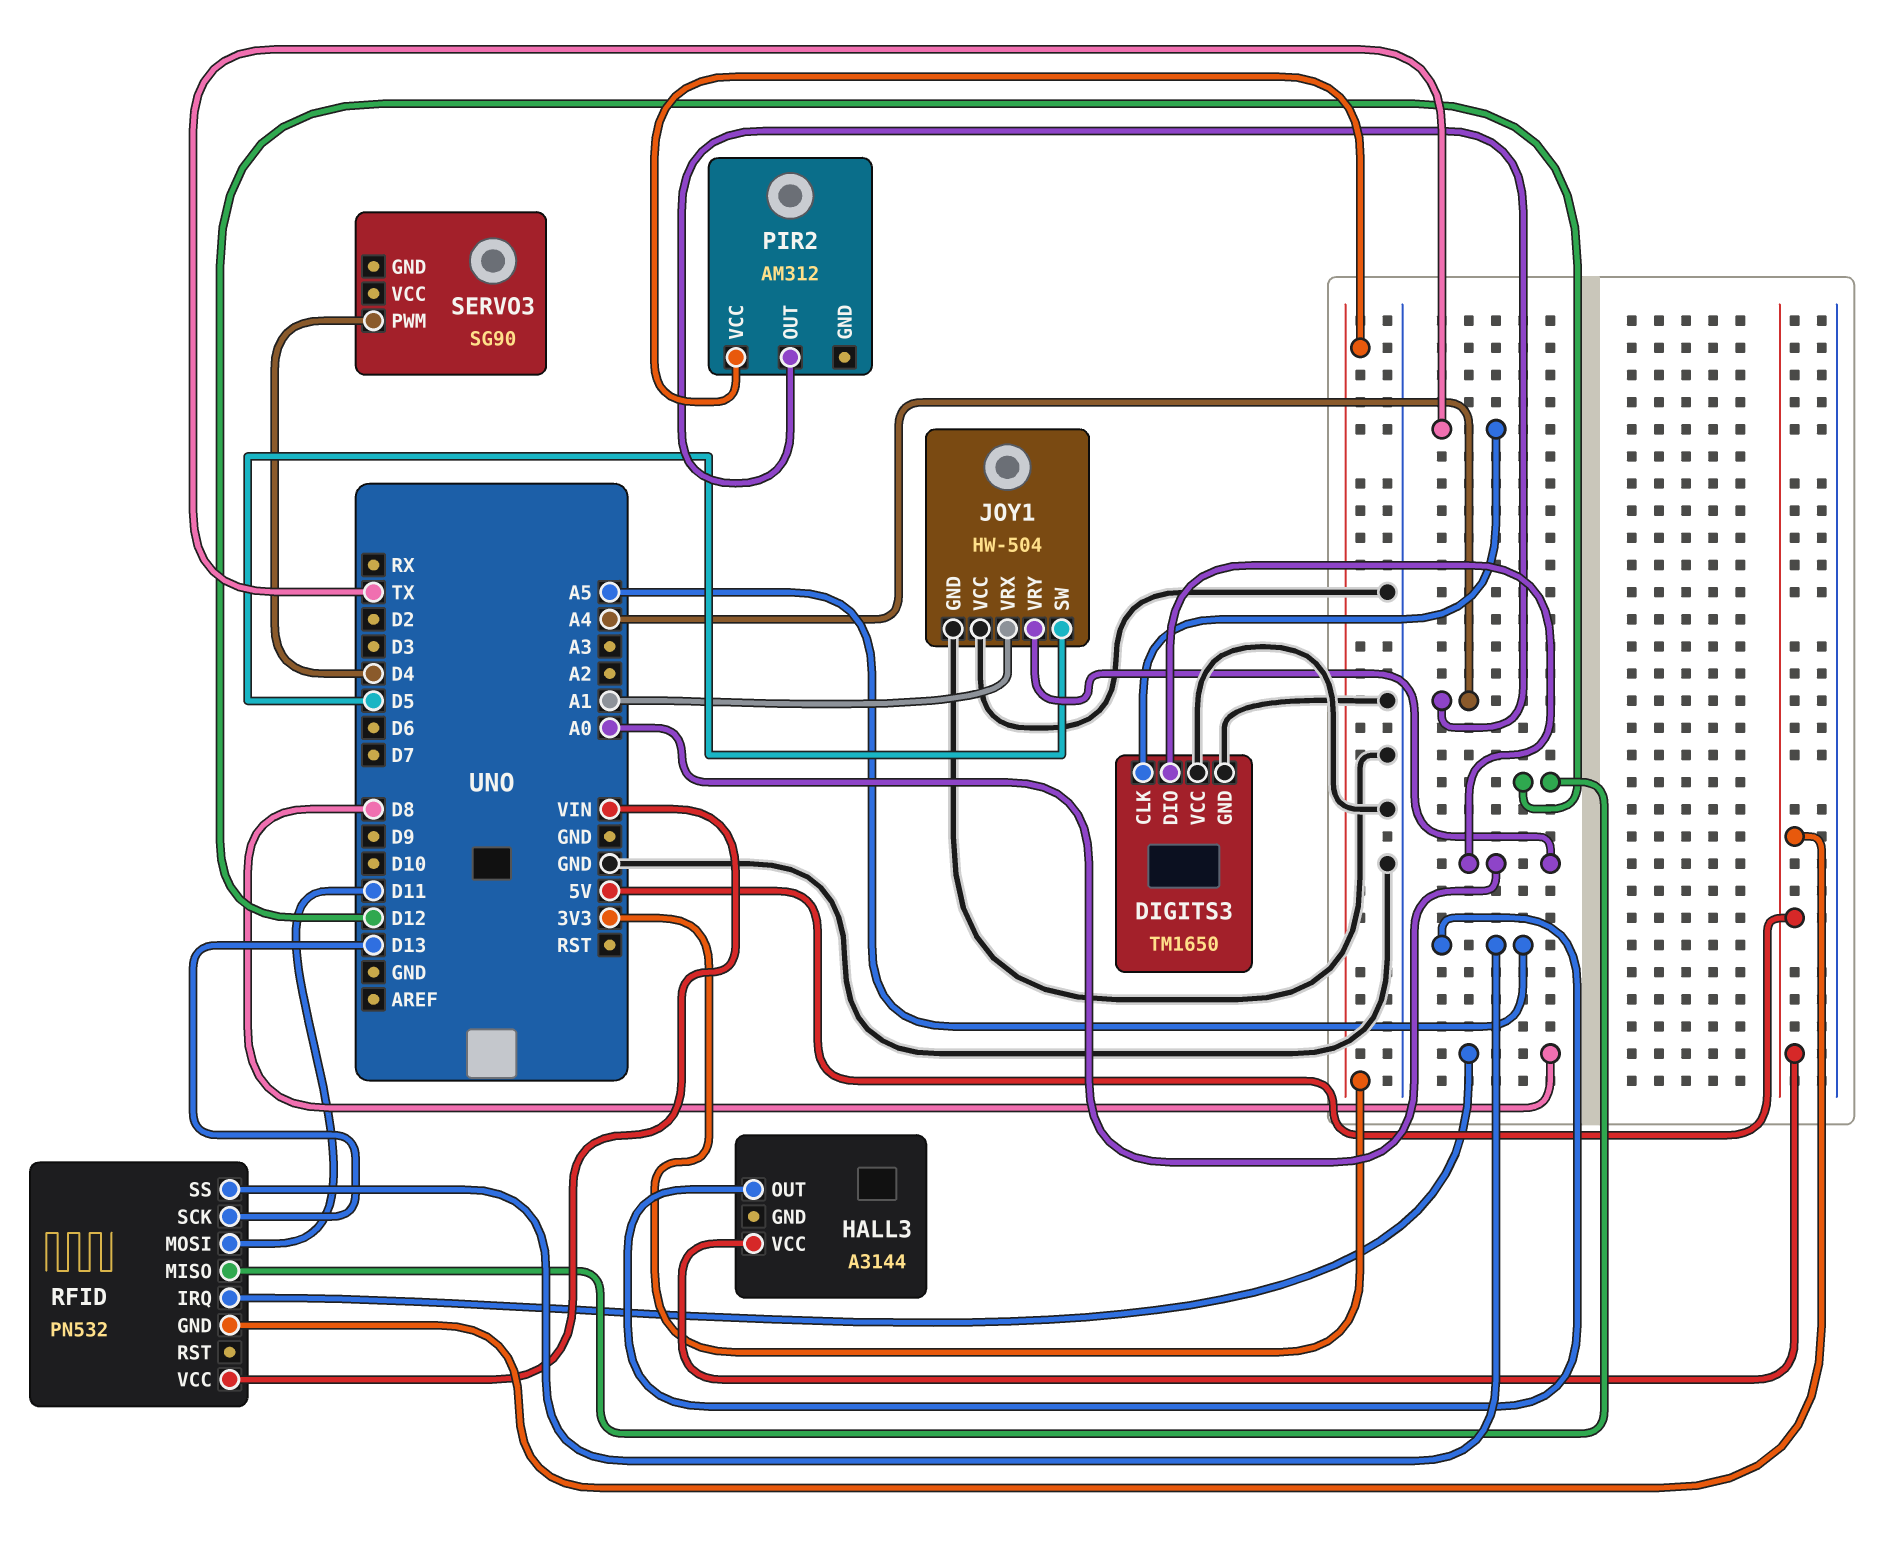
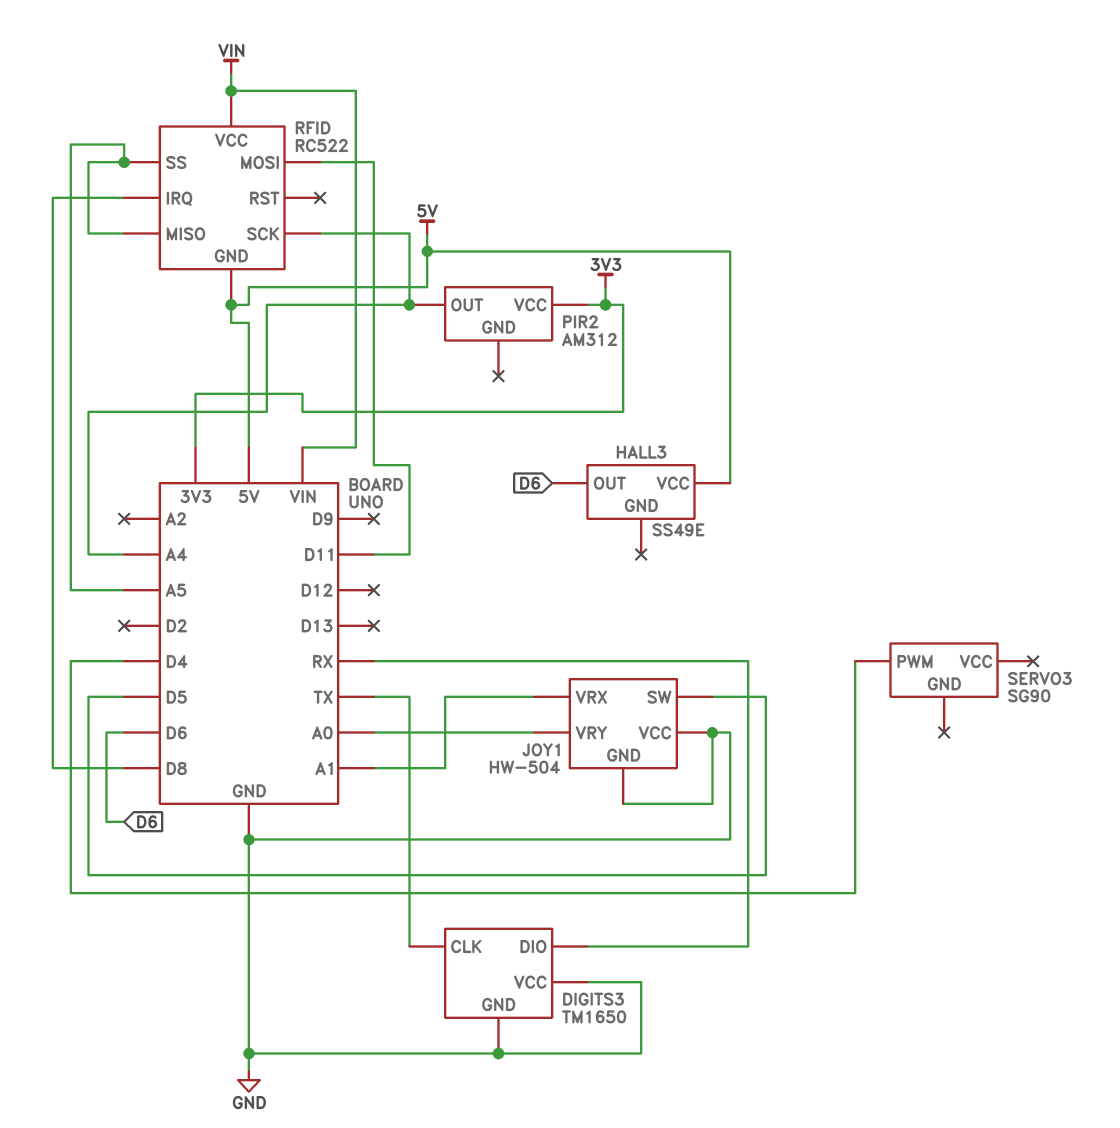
DIGITS3 pin DIO: A0 -> RX
HALL3: A3144 -> SS49E
HALL3 pin OUT: A5 -> D6
RFID: PN532 -> RC522
RFID pin MISO: D12 -> A5
RFID pin SCK: D13 -> A4

